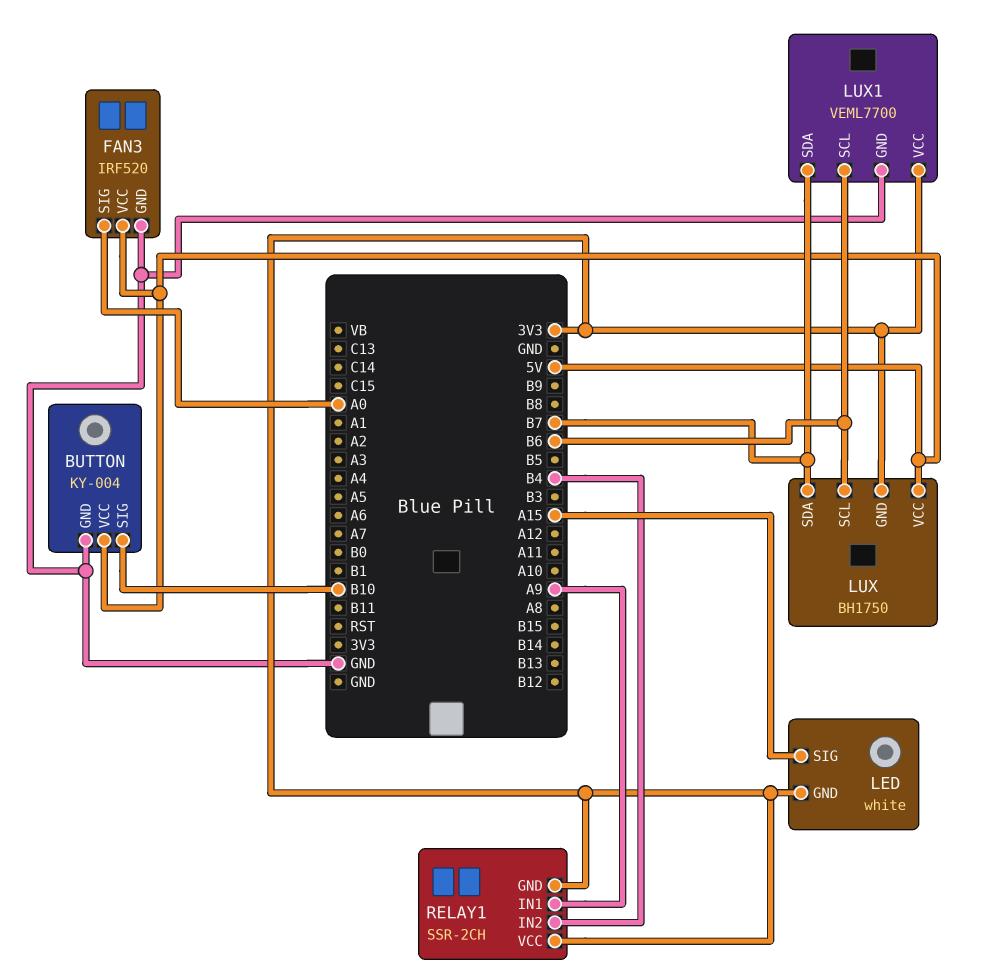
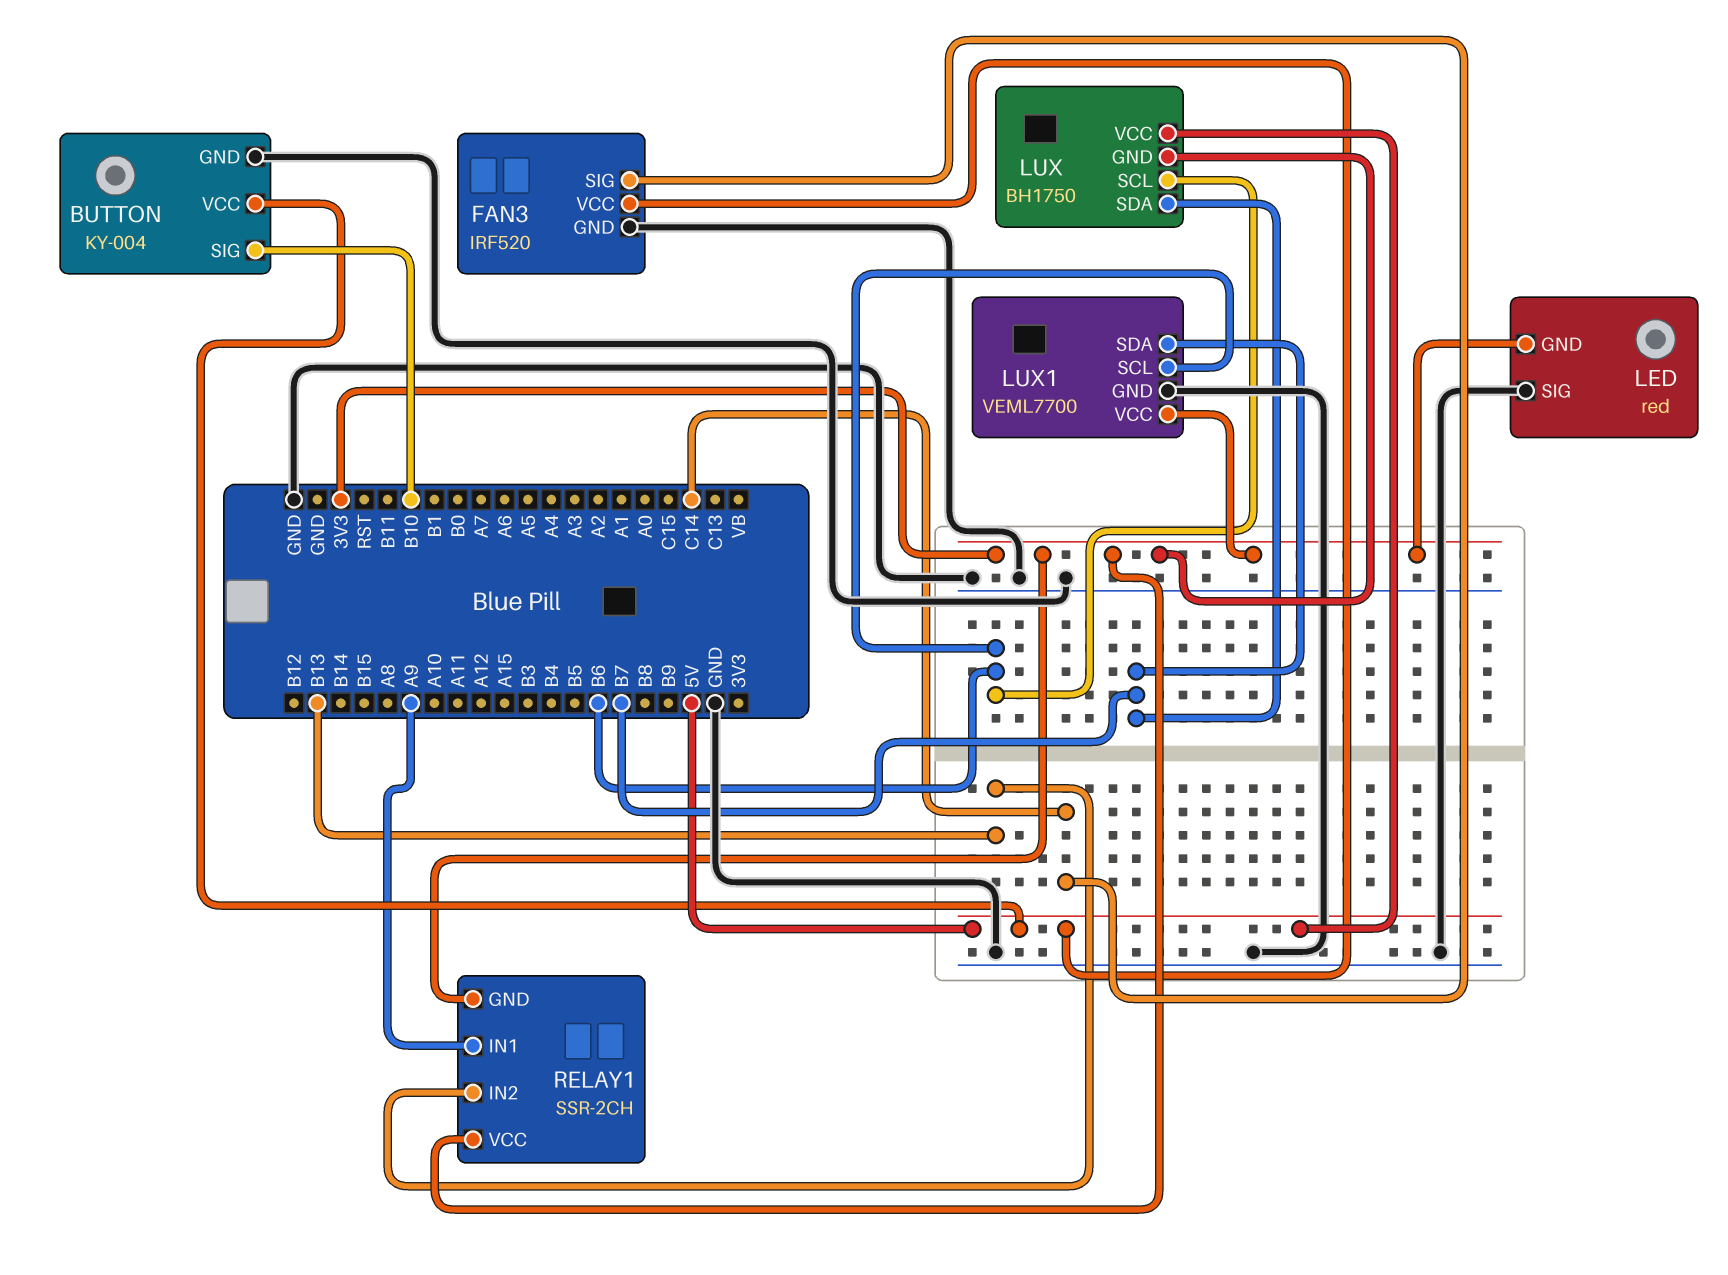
FAN3 pin SIG: A0 -> C14
LED: white -> red
LED pin SIG: A15 -> GND
RELAY1 pin IN2: B4 -> B13

